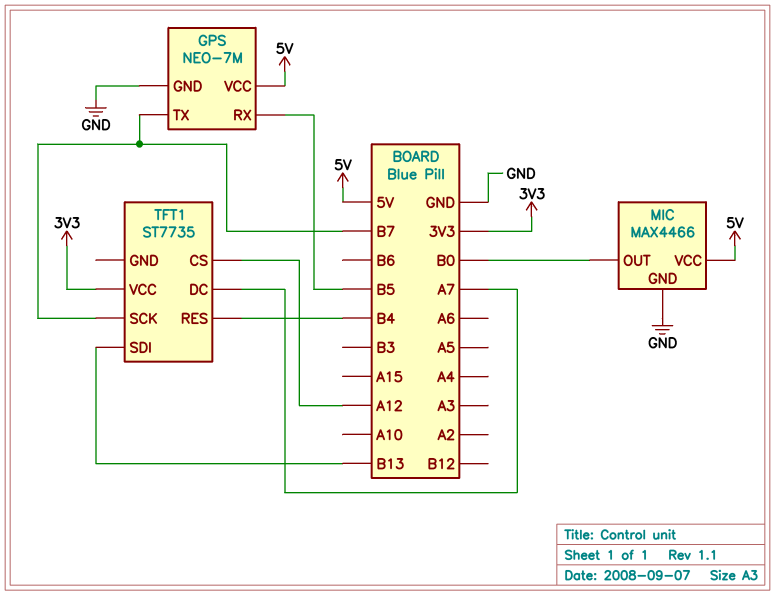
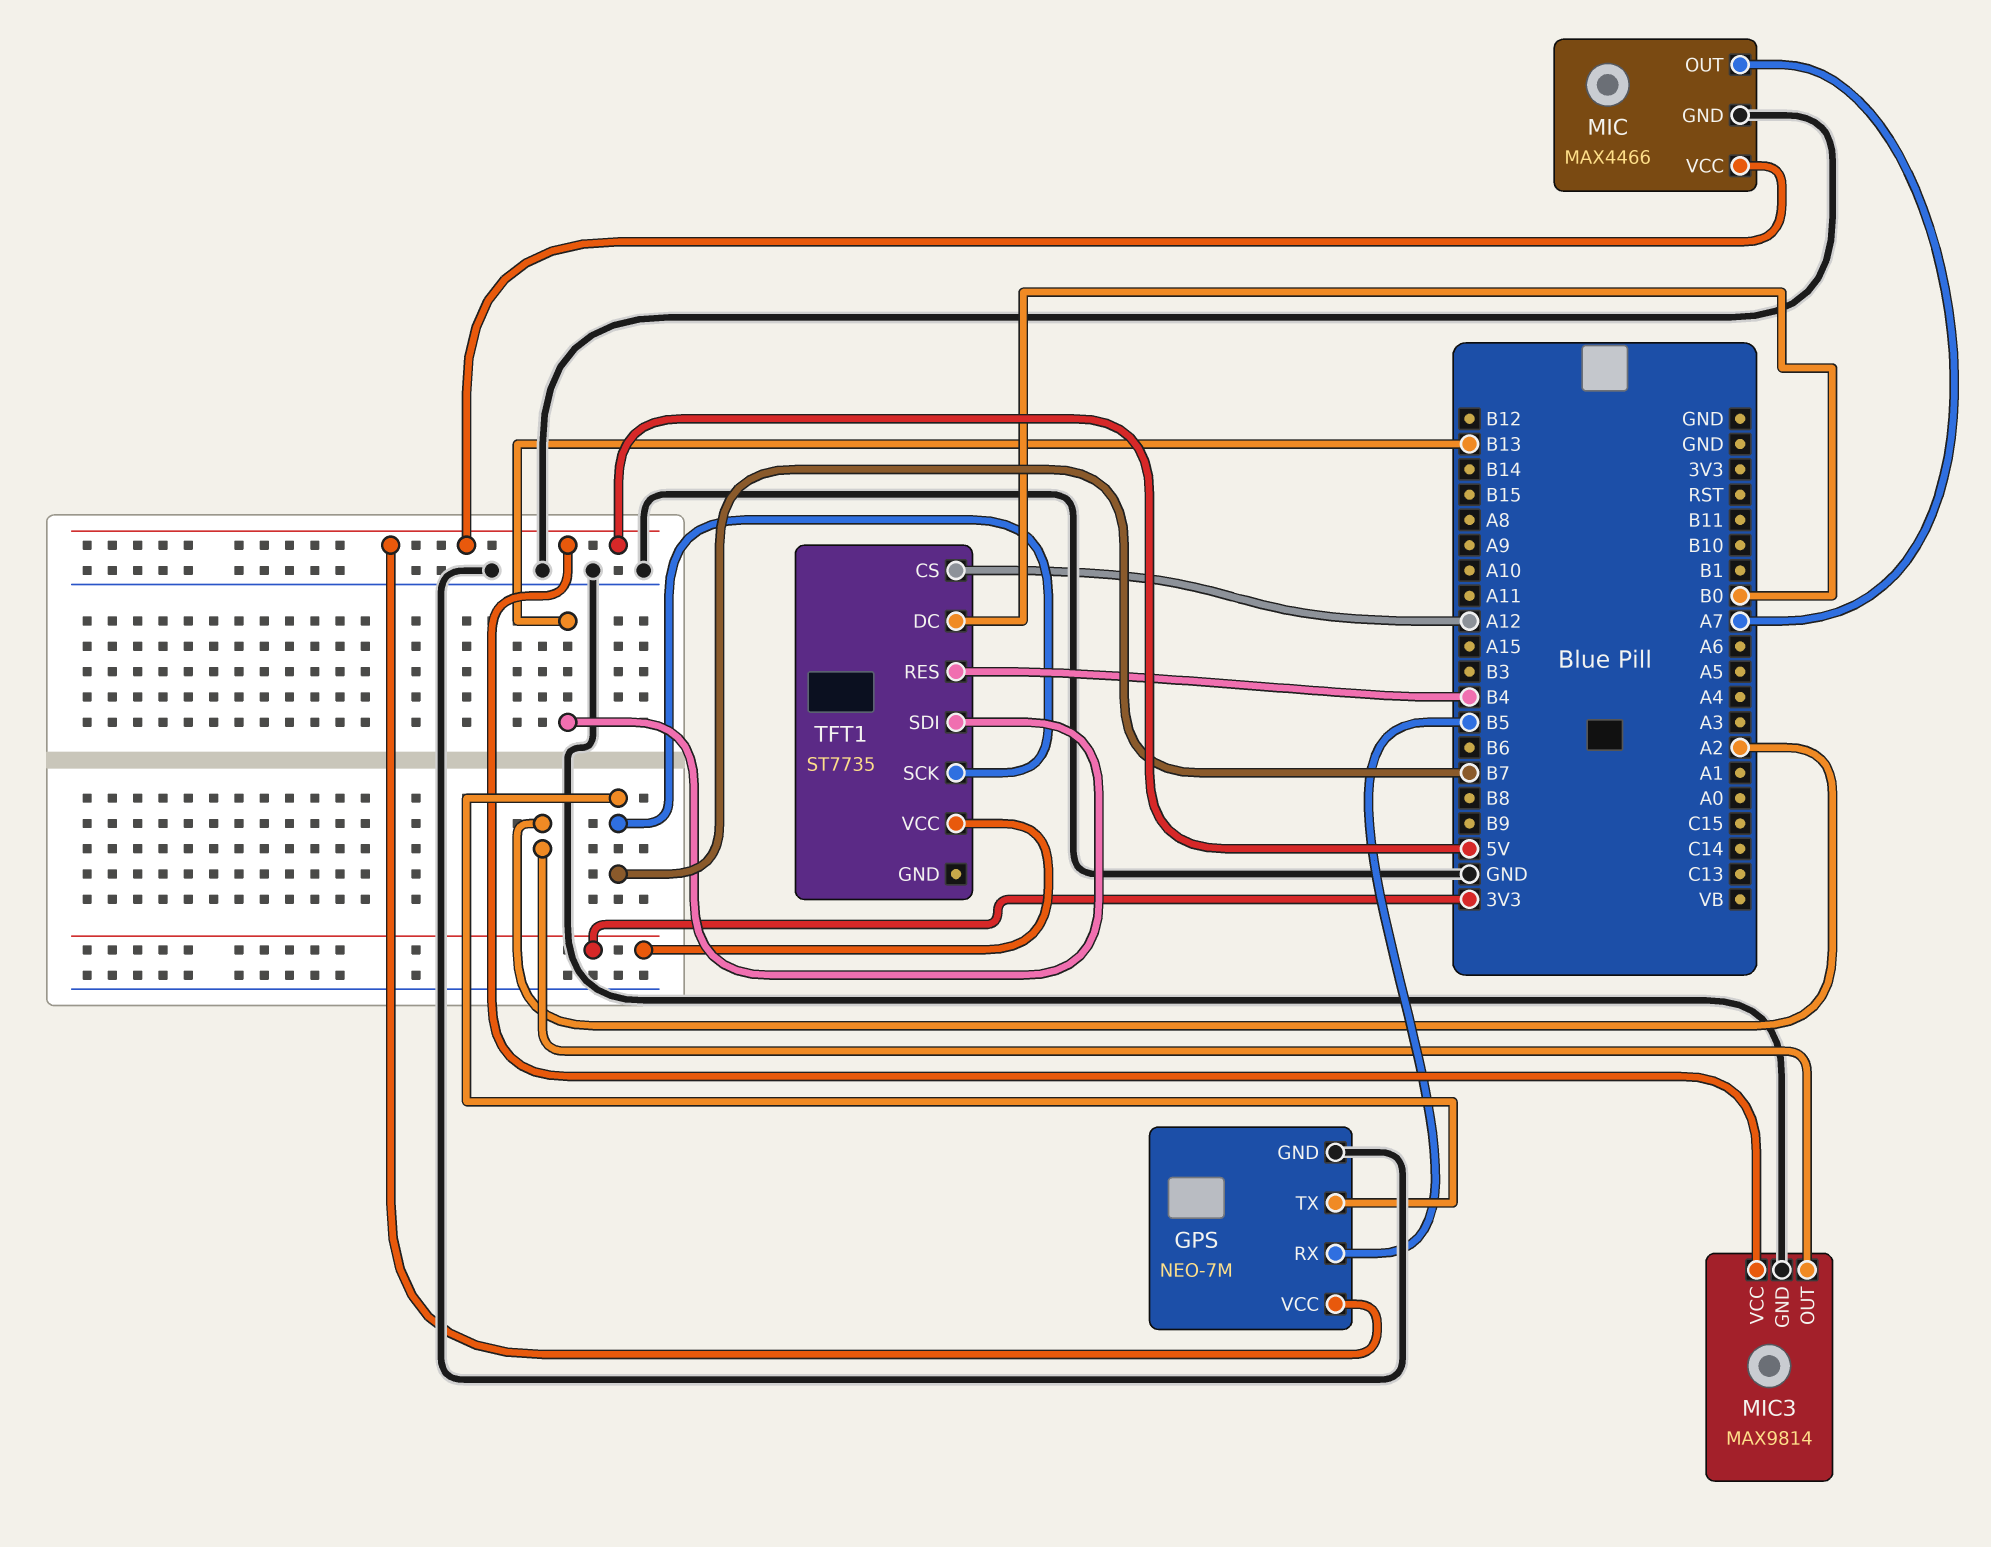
MIC pin OUT: B0 -> A7
MIC3: none -> MAX9814
MIC3 pin GND: none -> GND
MIC3 pin OUT: none -> A2
MIC3 pin VCC: none -> 5V
TFT1 pin DC: A7 -> B0

